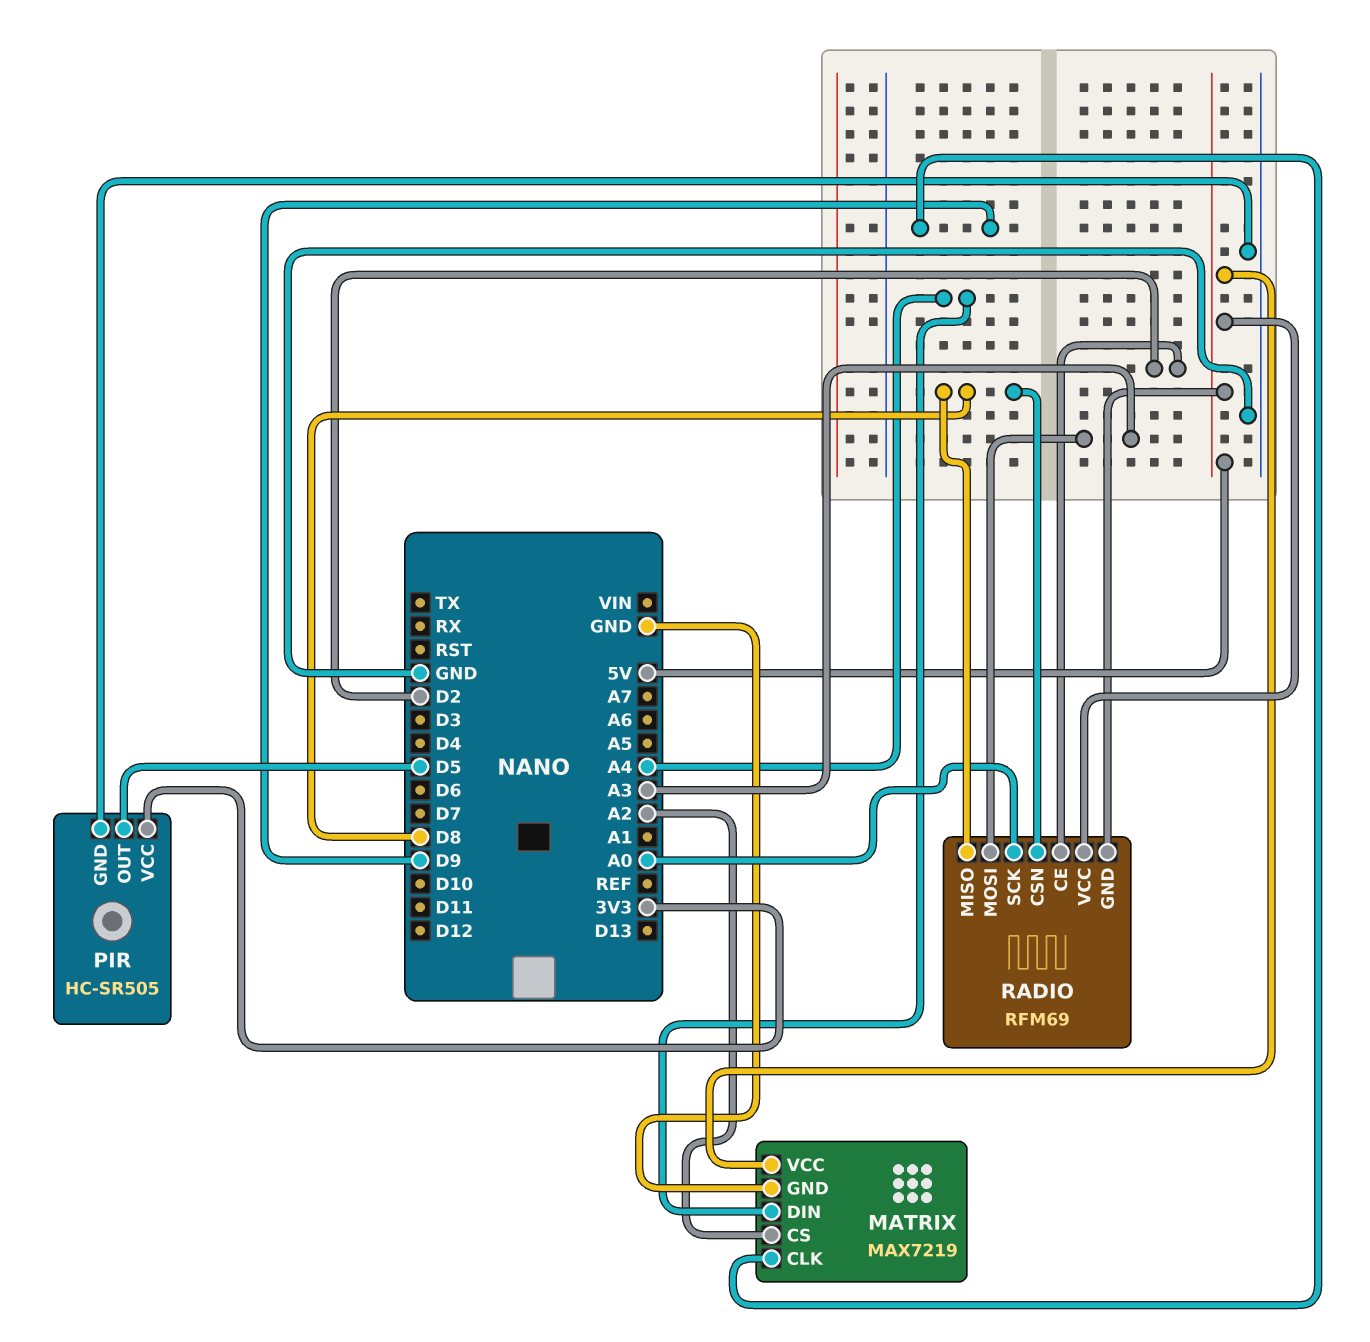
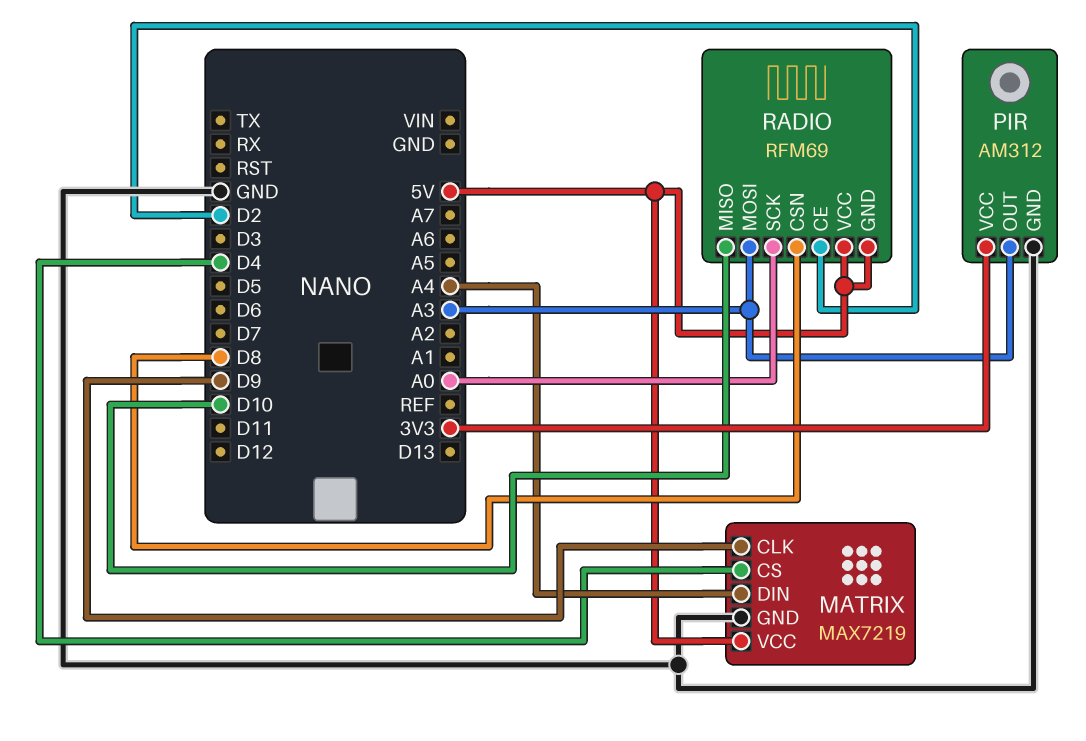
MATRIX pin CS: A2 -> D4
PIR: HC-SR505 -> AM312
PIR pin OUT: D5 -> A3
RADIO pin MISO: D8 -> D10

